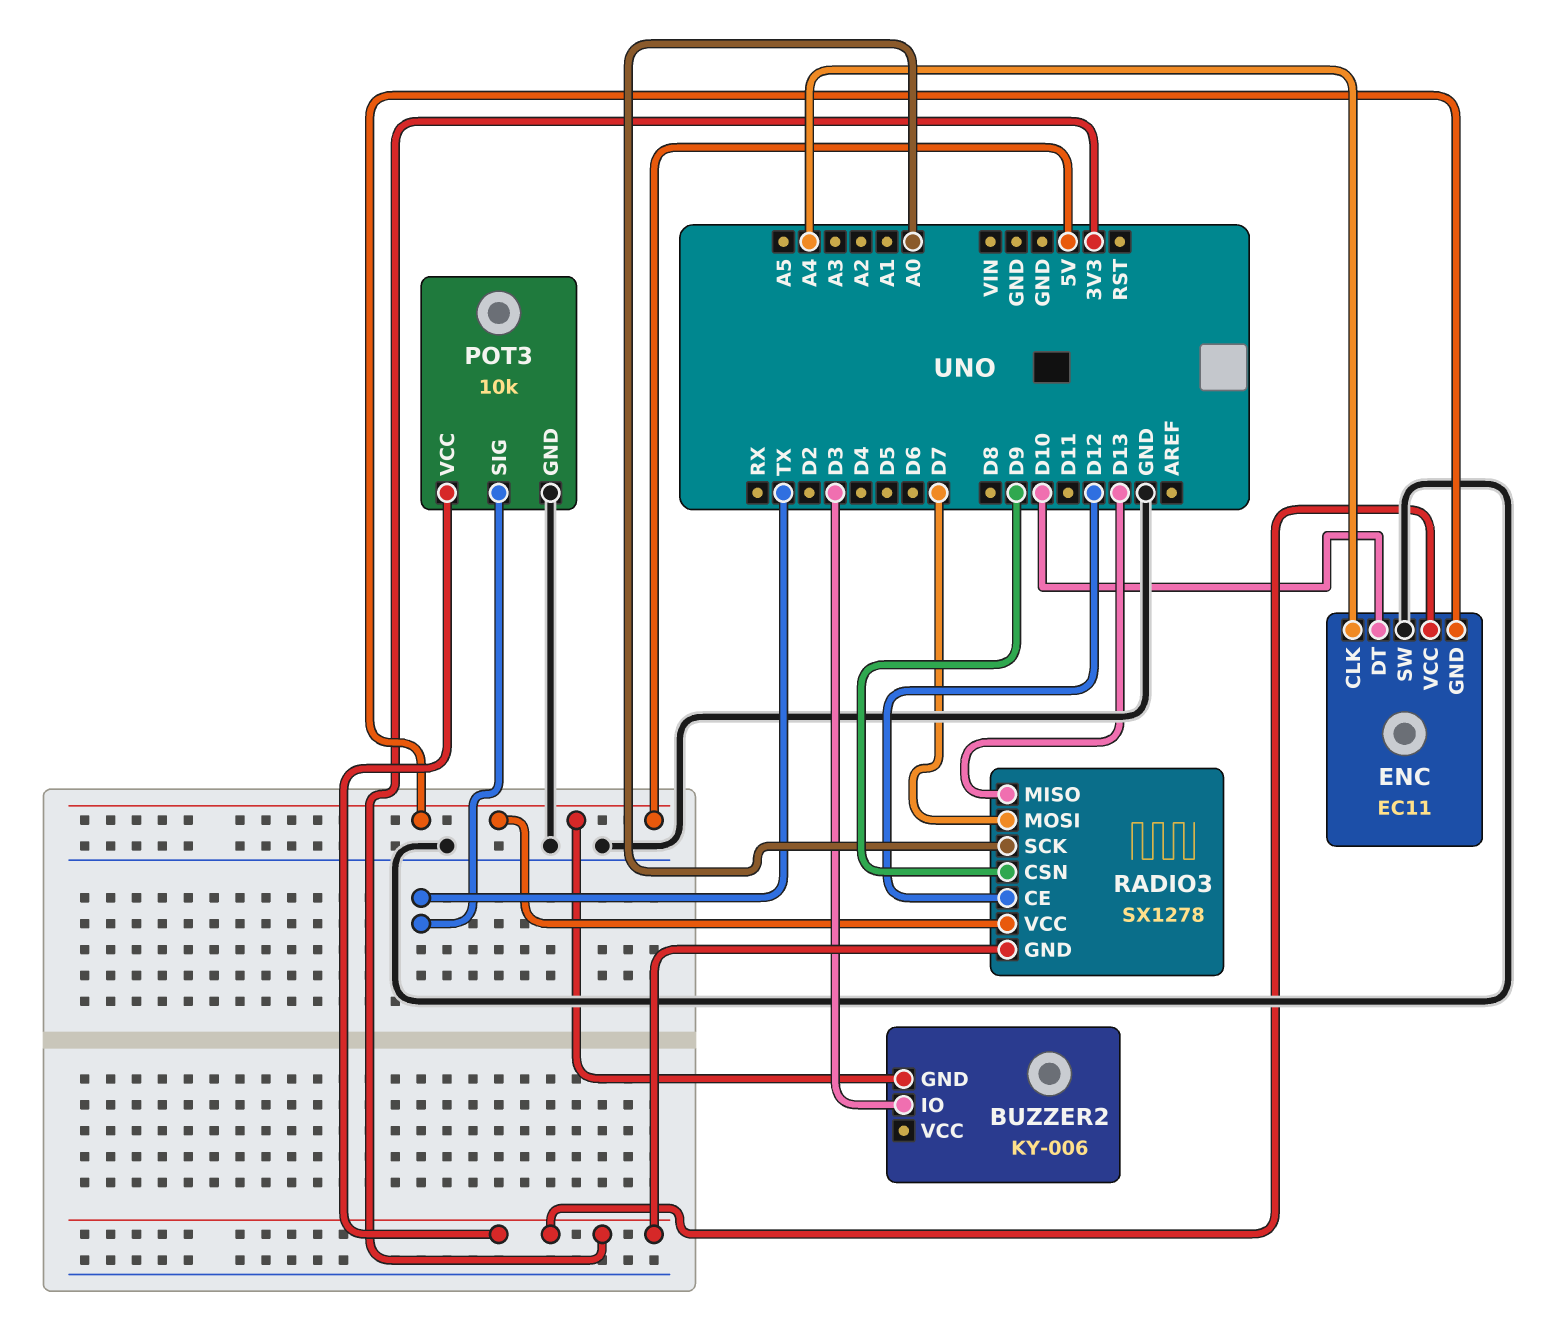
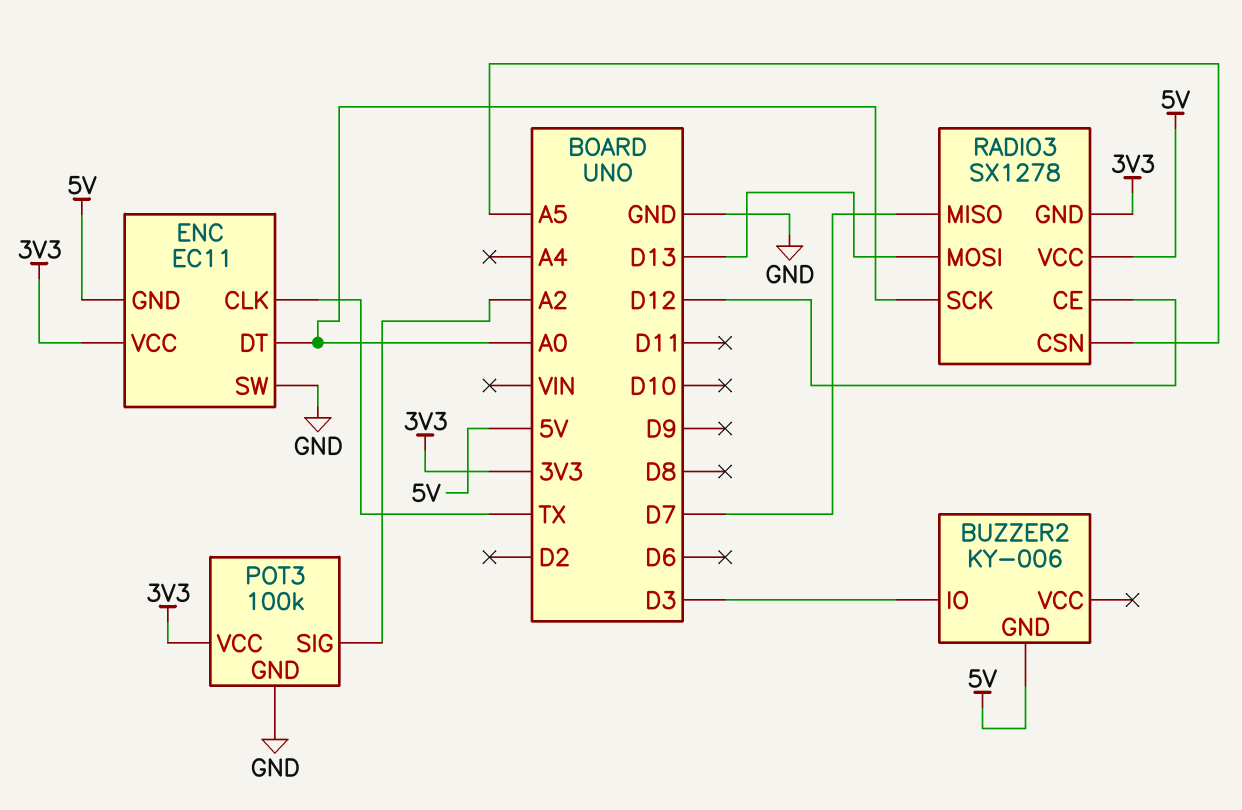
ENC pin CLK: A4 -> TX
ENC pin DT: D10 -> A0
POT3: 10k -> 100k
POT3 pin SIG: TX -> A2
RADIO3 pin CSN: D9 -> A5
RADIO3 pin MISO: D13 -> D7
RADIO3 pin MOSI: D7 -> D13

